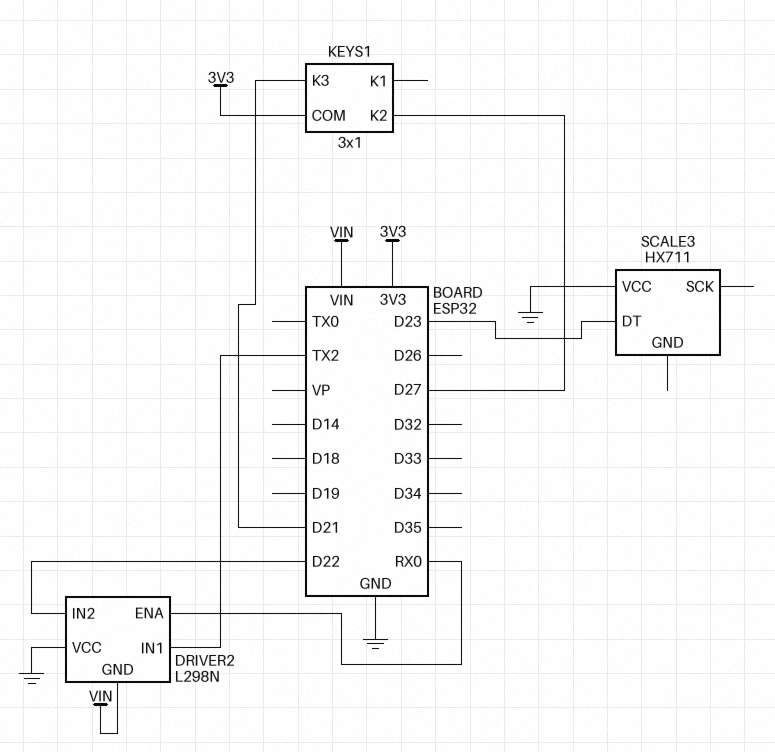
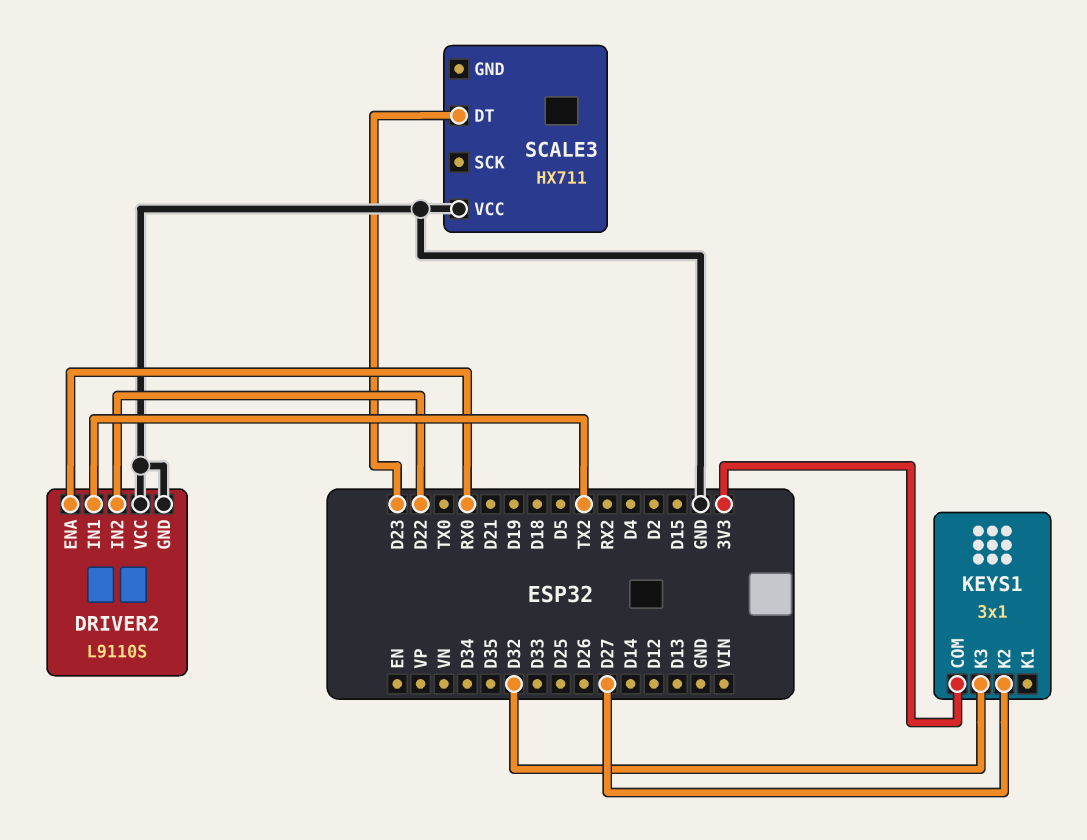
DRIVER2: L298N -> L9110S
DRIVER2 pin GND: VIN -> GND
KEYS1 pin K3: D21 -> D32

